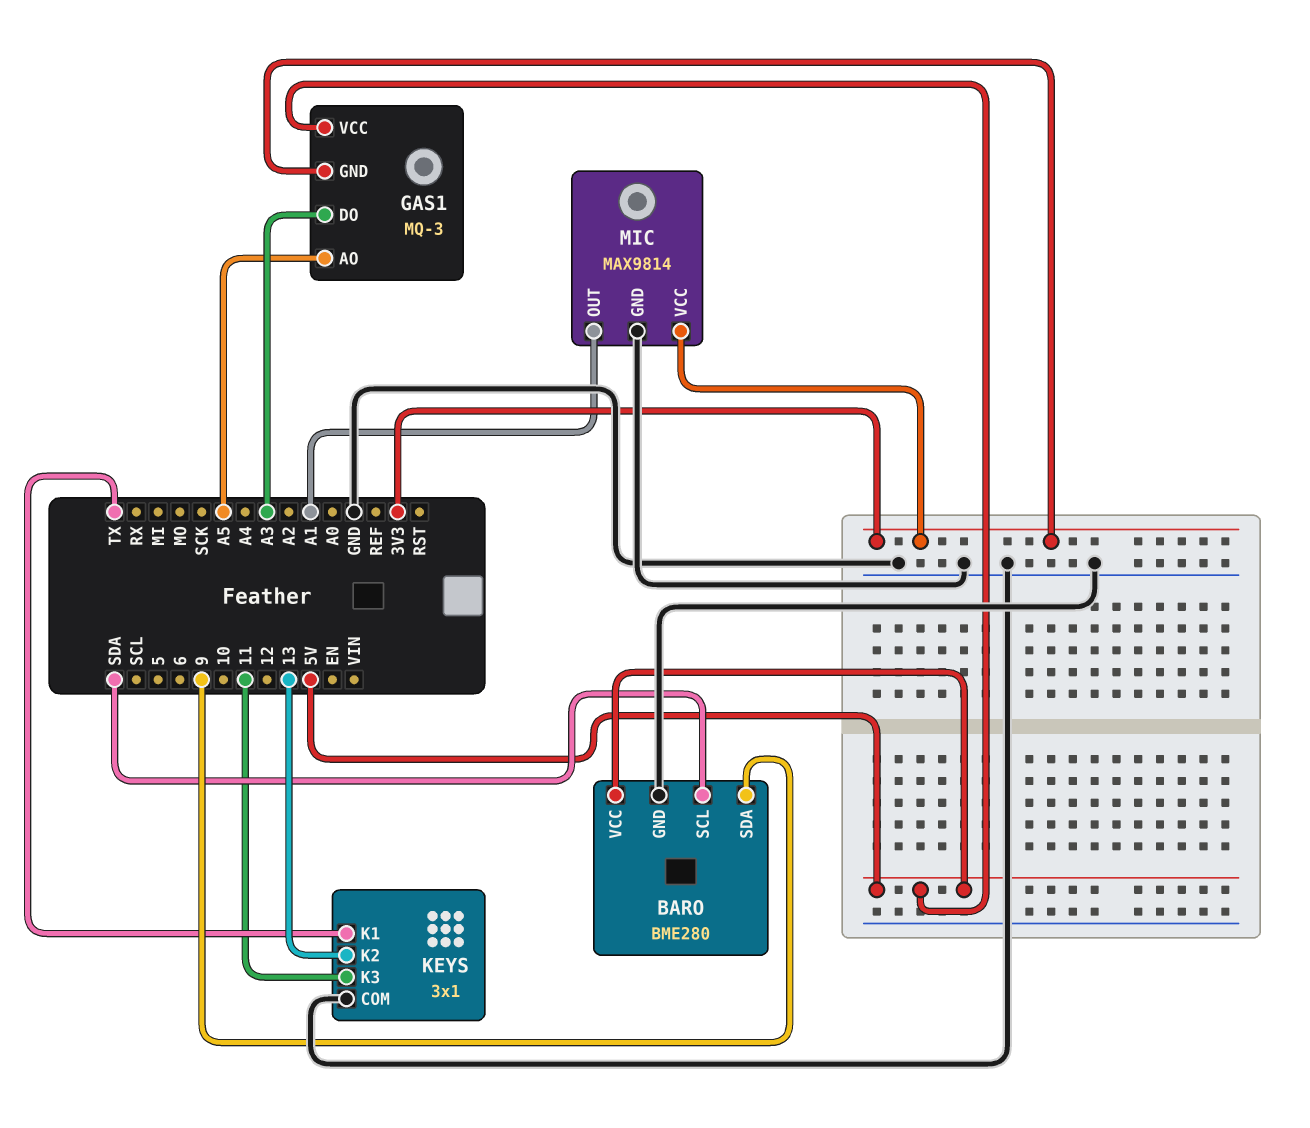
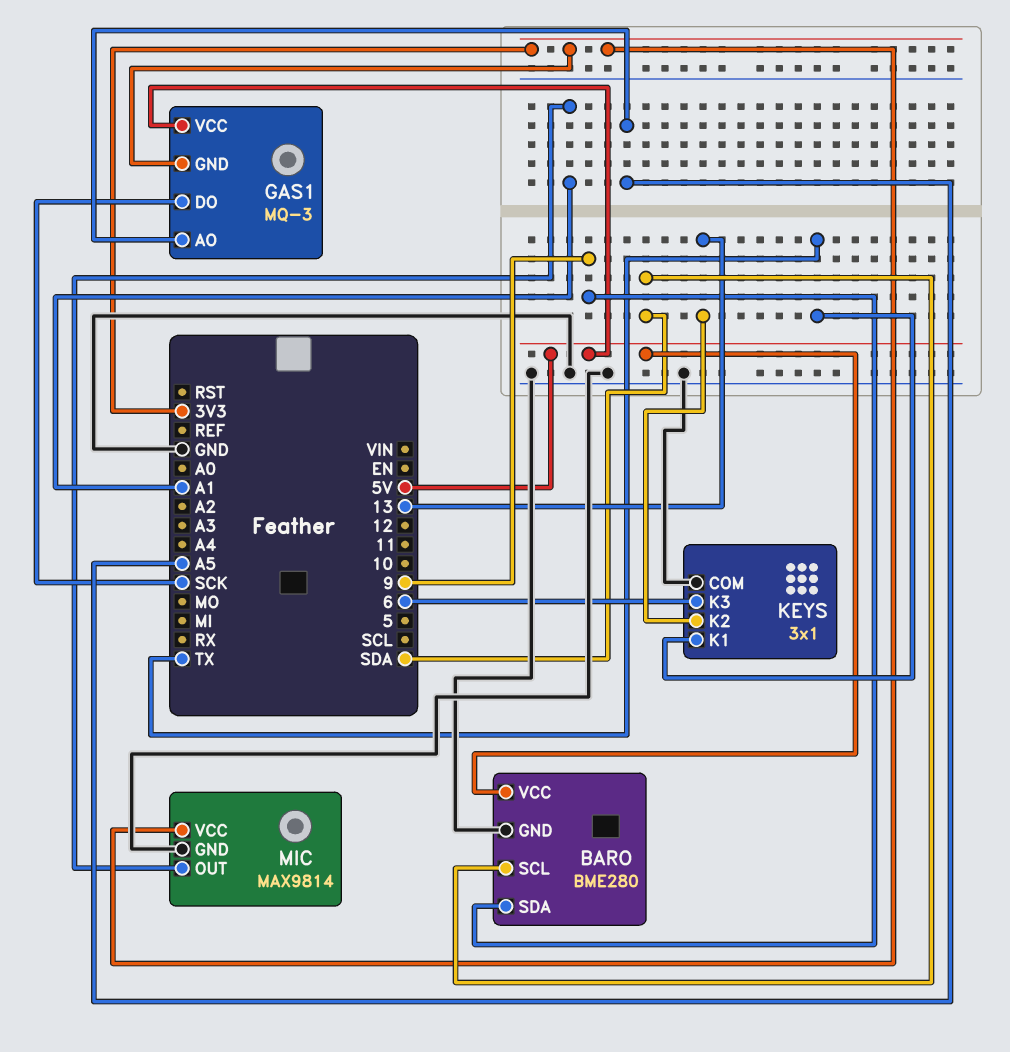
GAS1 pin DO: A3 -> SCK
KEYS pin K3: 11 -> 6

